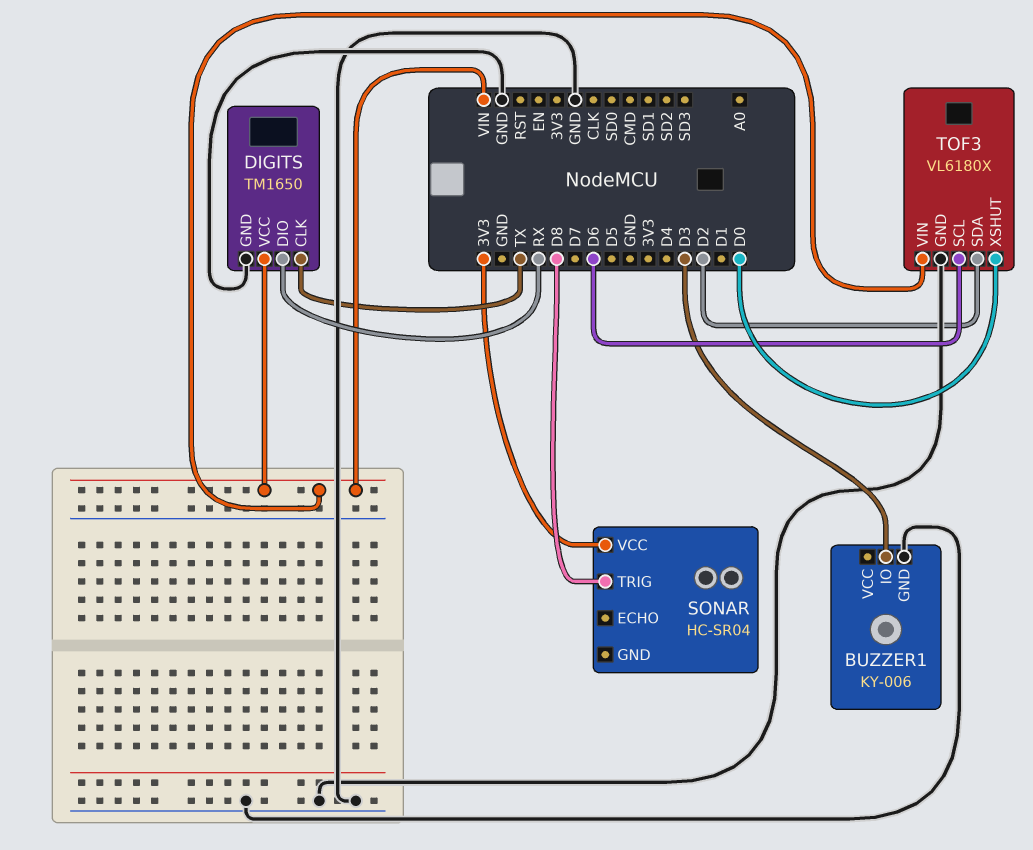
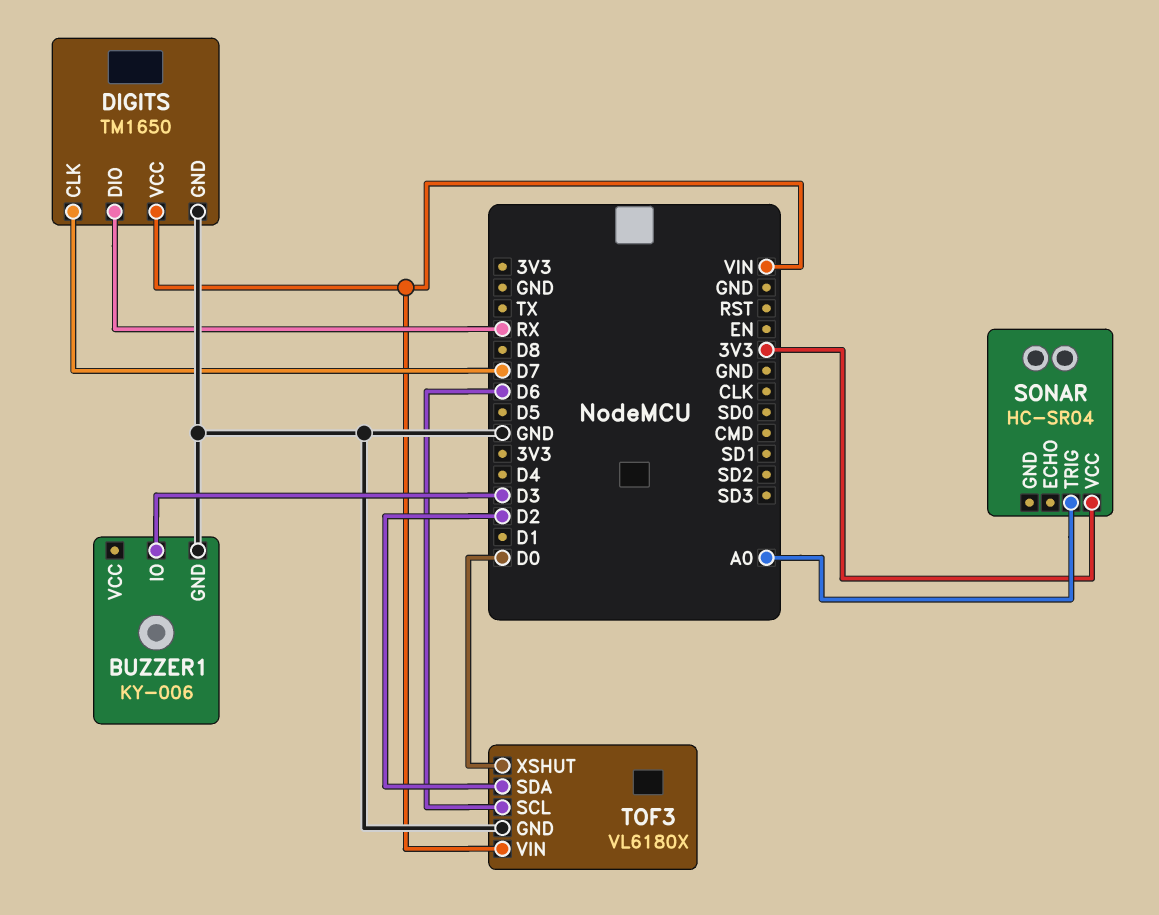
DIGITS pin CLK: TX -> D7
SONAR pin TRIG: D8 -> A0

